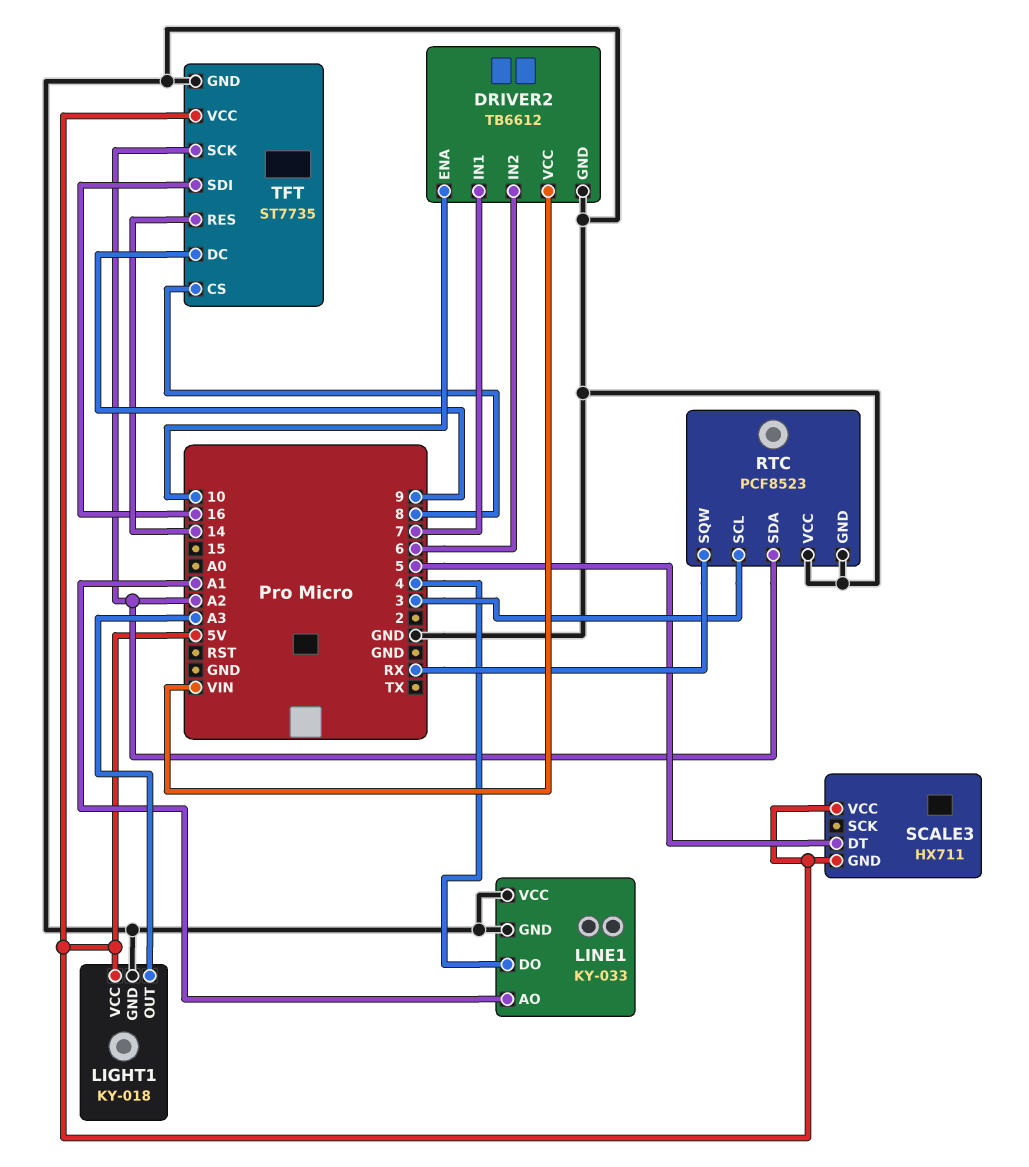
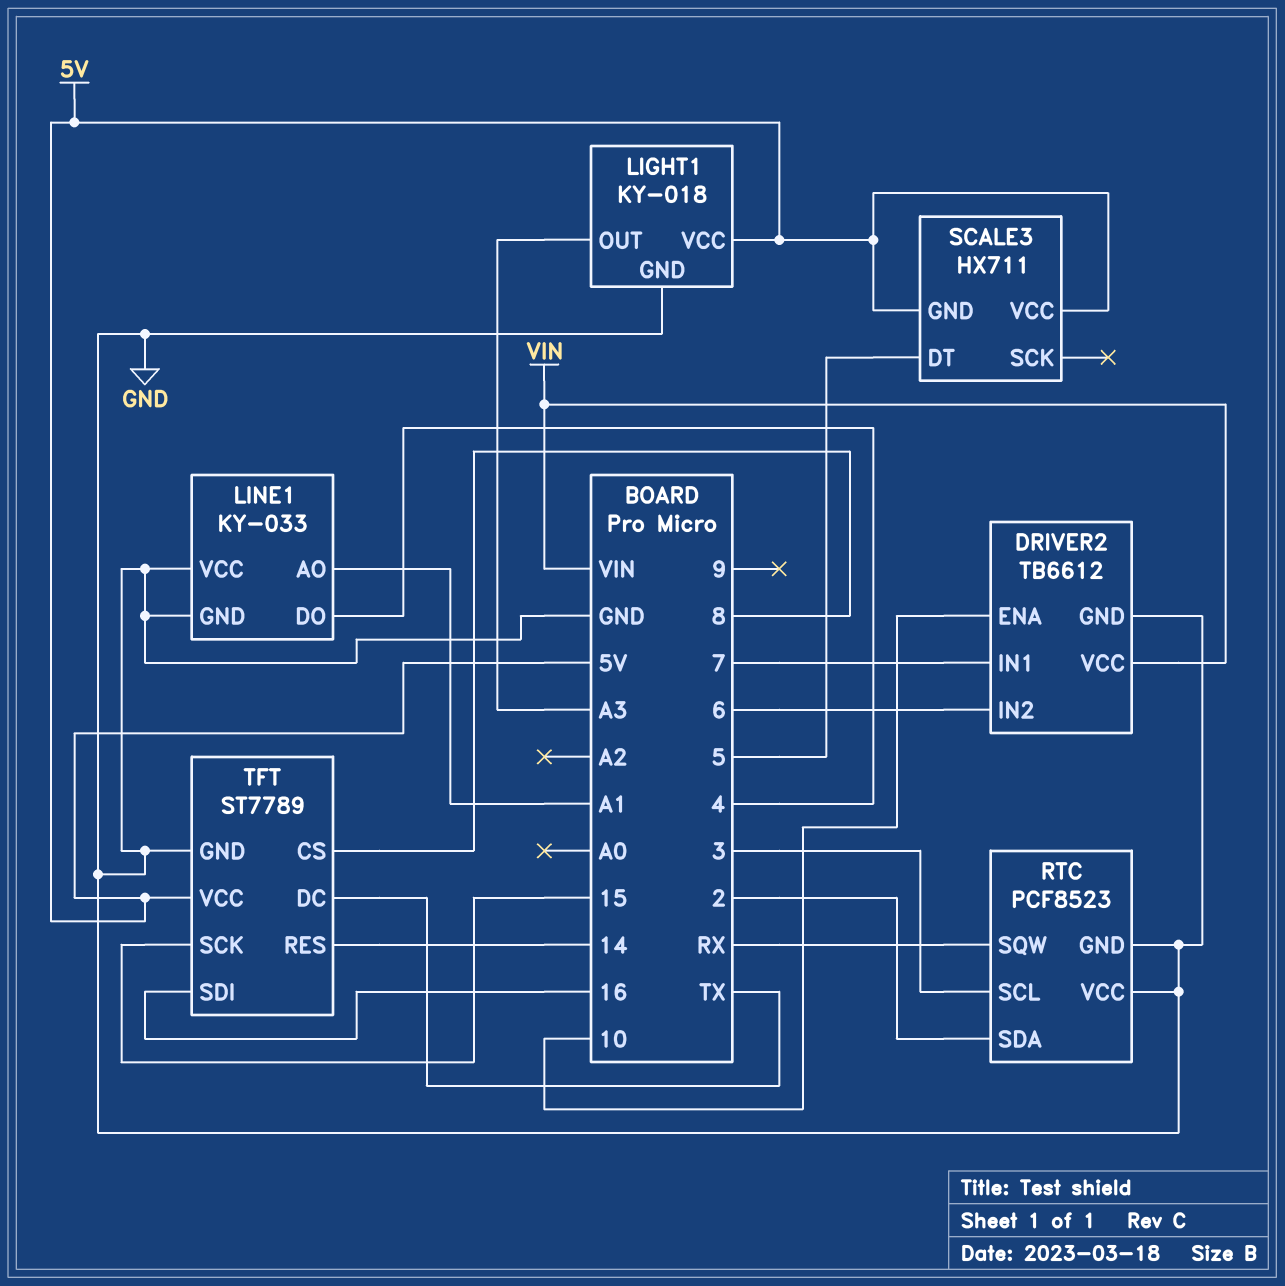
RTC pin SDA: A2 -> 2
TFT: ST7735 -> ST7789
TFT pin DC: 9 -> TX
TFT pin SCK: A2 -> 15

